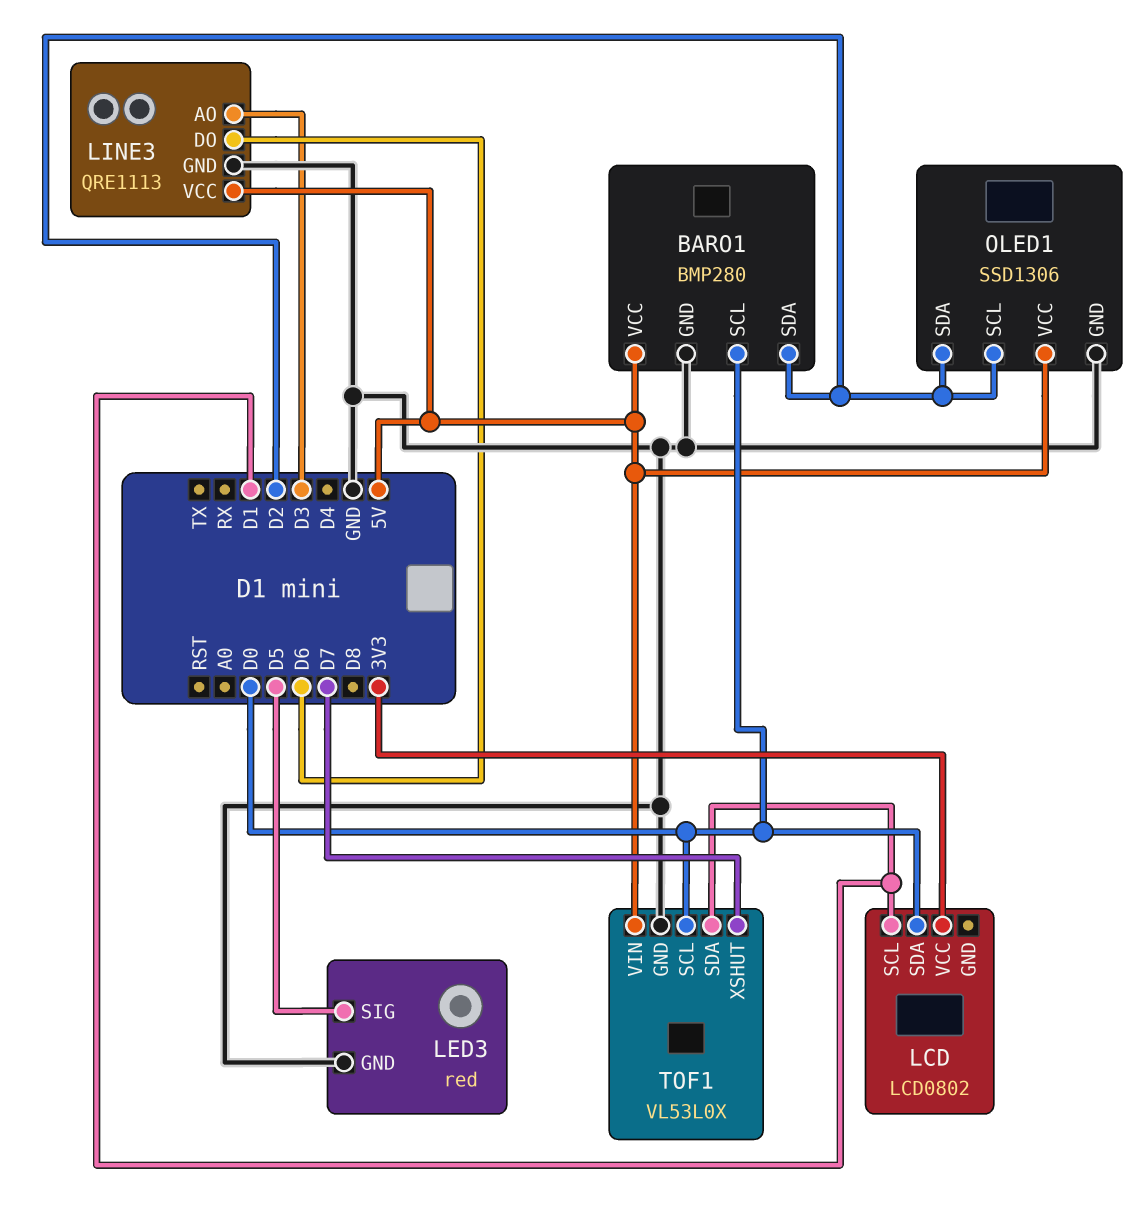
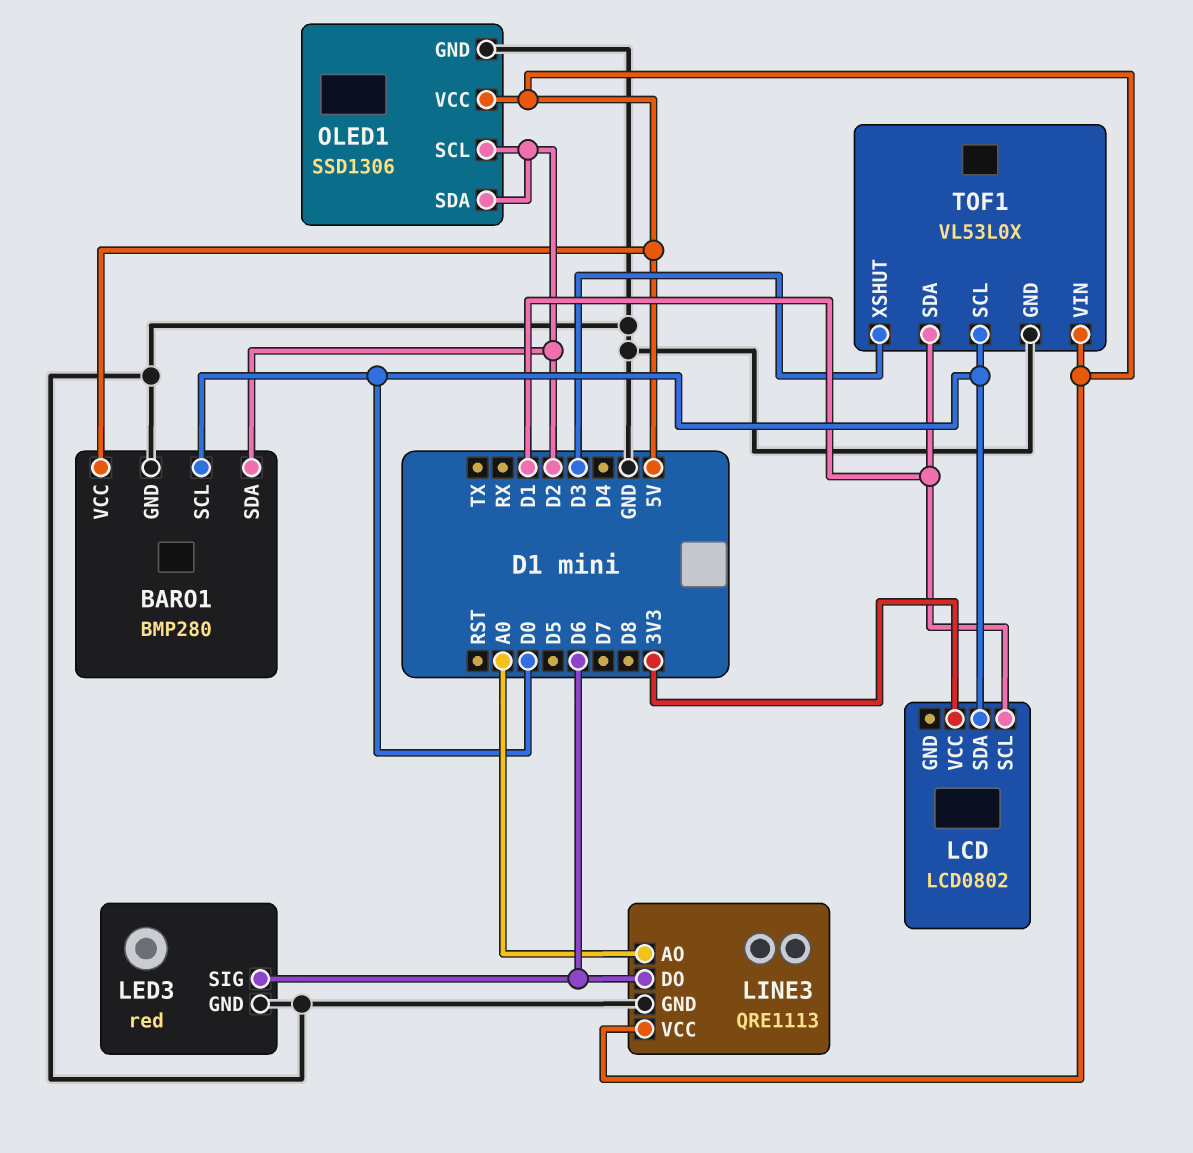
LED3 pin SIG: D5 -> D6
LINE3 pin AO: D3 -> A0
TOF1 pin XSHUT: D7 -> D3

